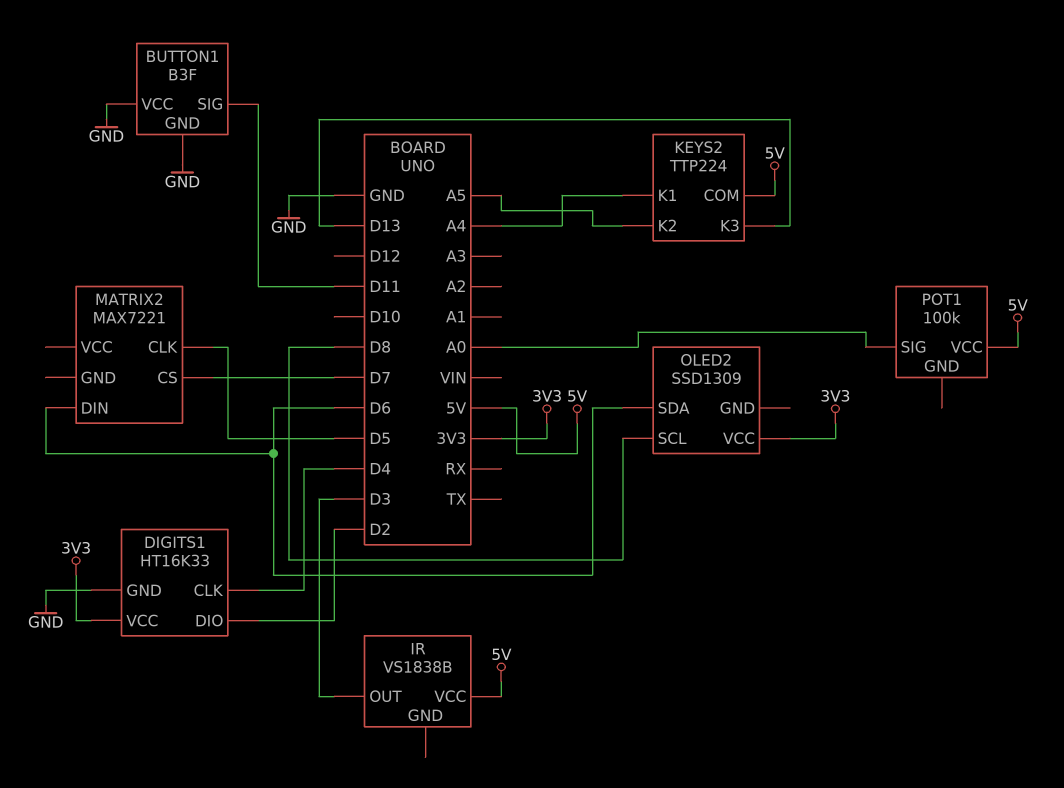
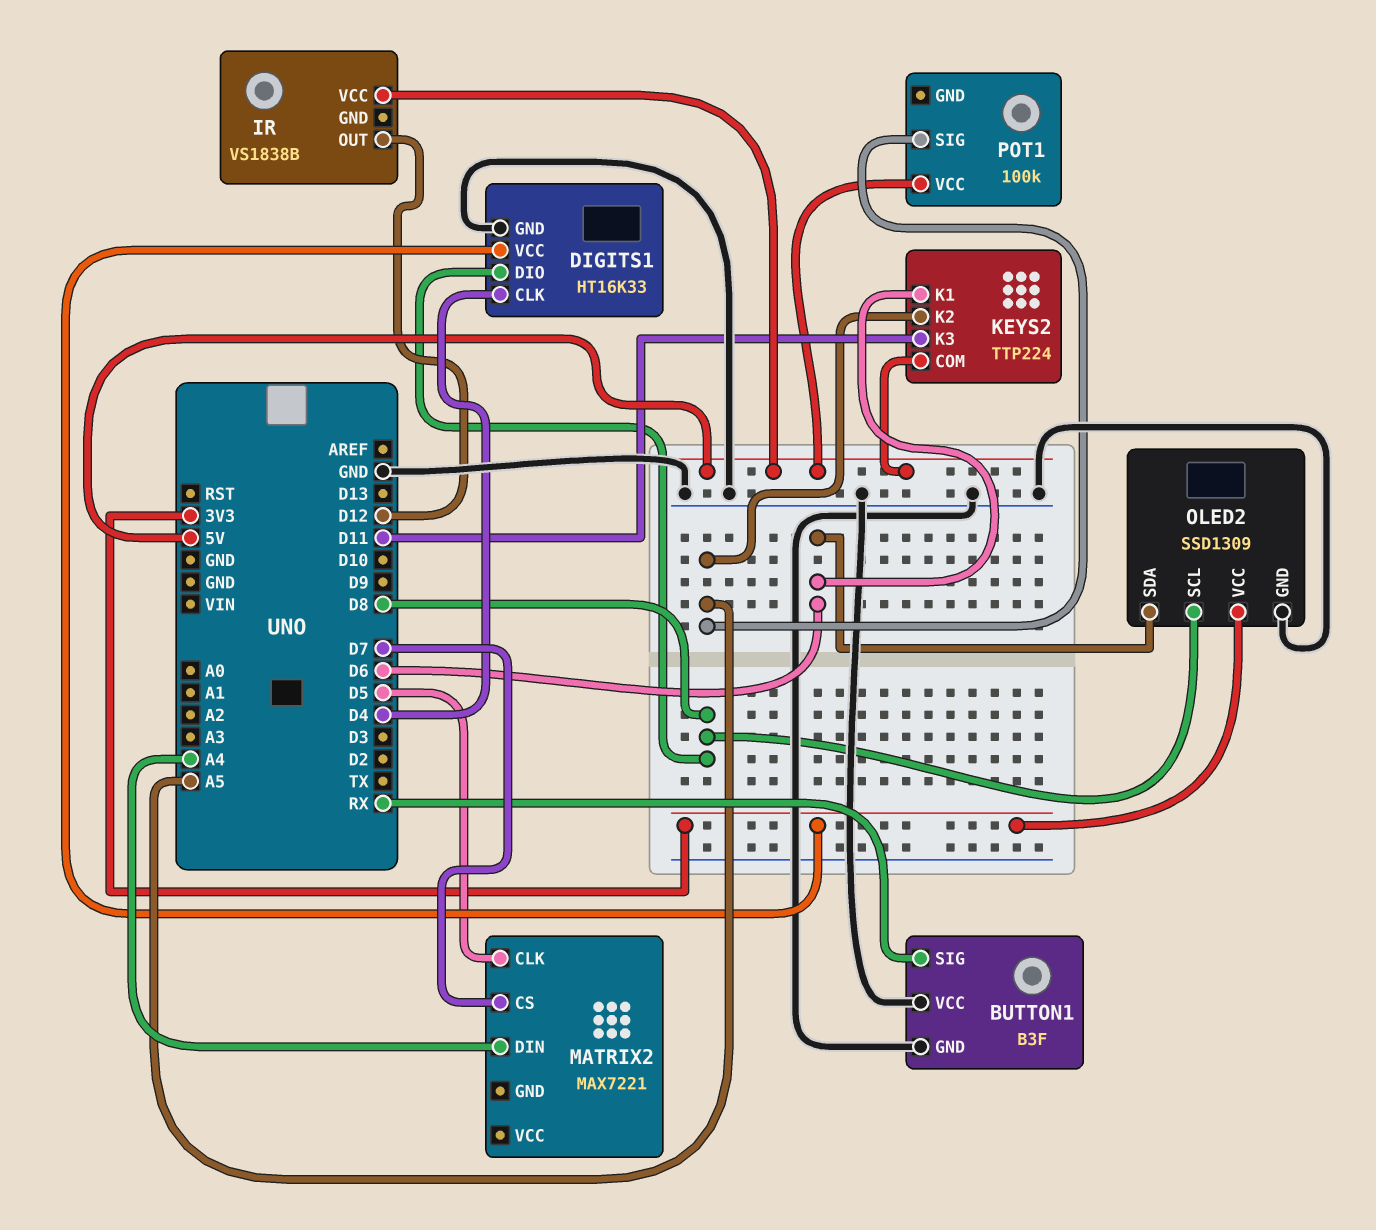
BUTTON1 pin SIG: D11 -> RX
DIGITS1 pin DIO: D2 -> D8
IR pin OUT: D3 -> D12
KEYS2 pin K1: A4 -> D6
KEYS2 pin K3: D13 -> D11
MATRIX2 pin DIN: D6 -> A4
OLED2 pin GND: none -> GND
POT1 pin SIG: A0 -> A5

